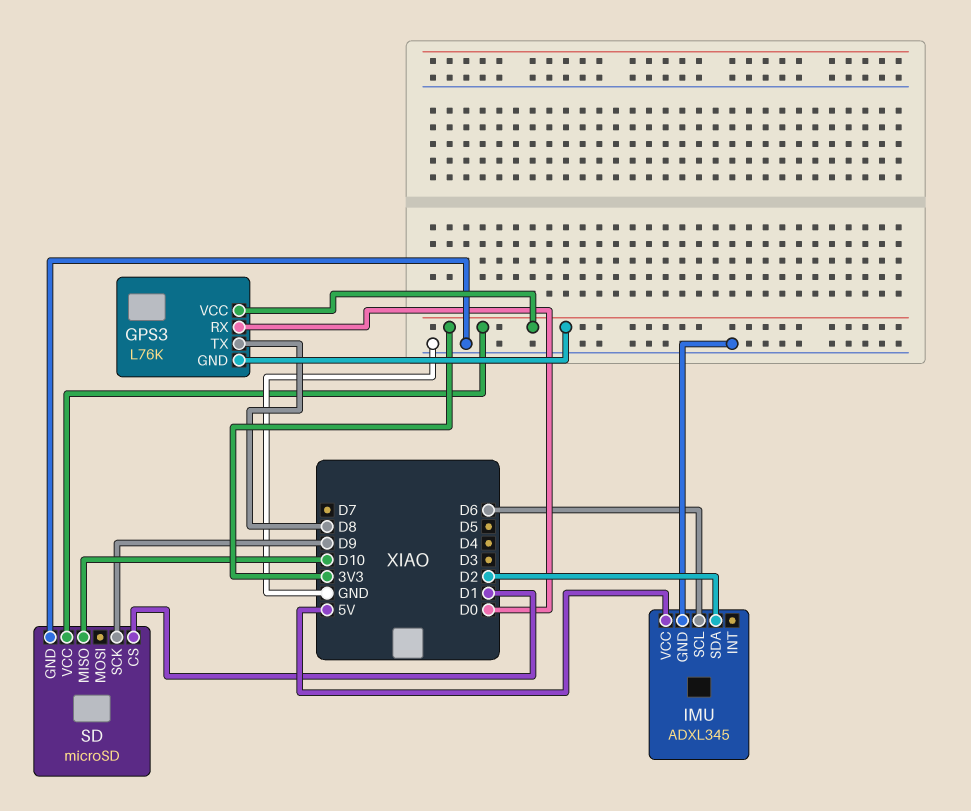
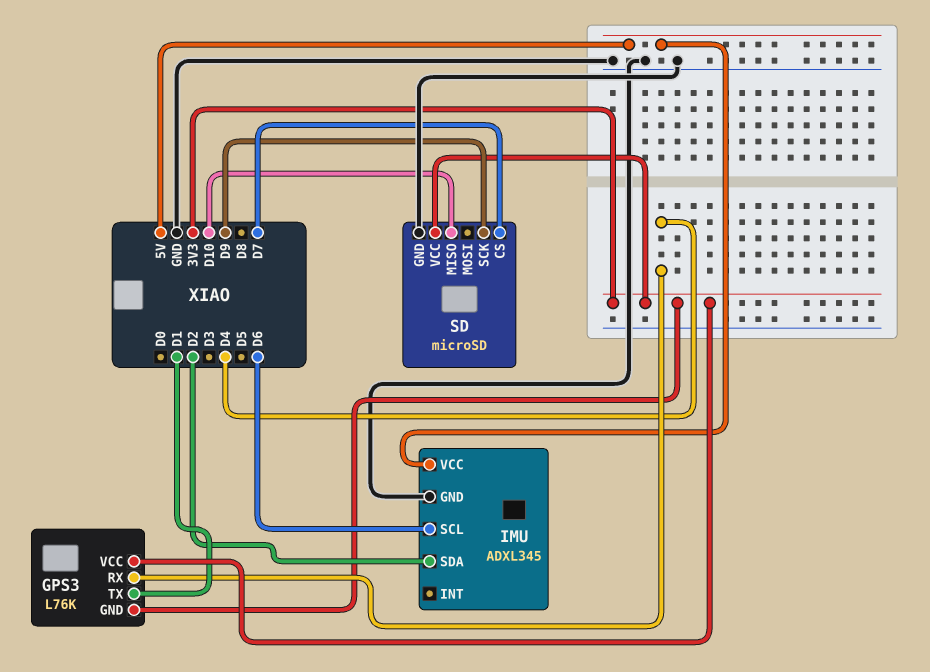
GPS3 pin RX: D0 -> D4
GPS3 pin TX: D8 -> D1
SD pin CS: D1 -> D7

